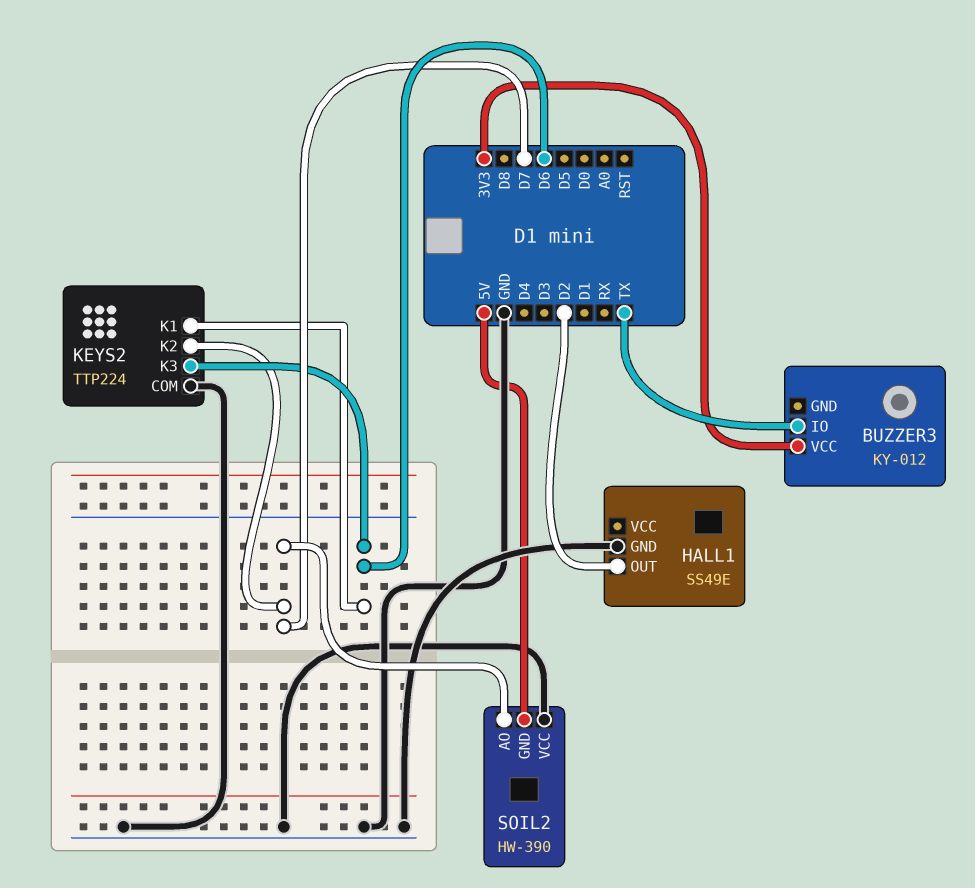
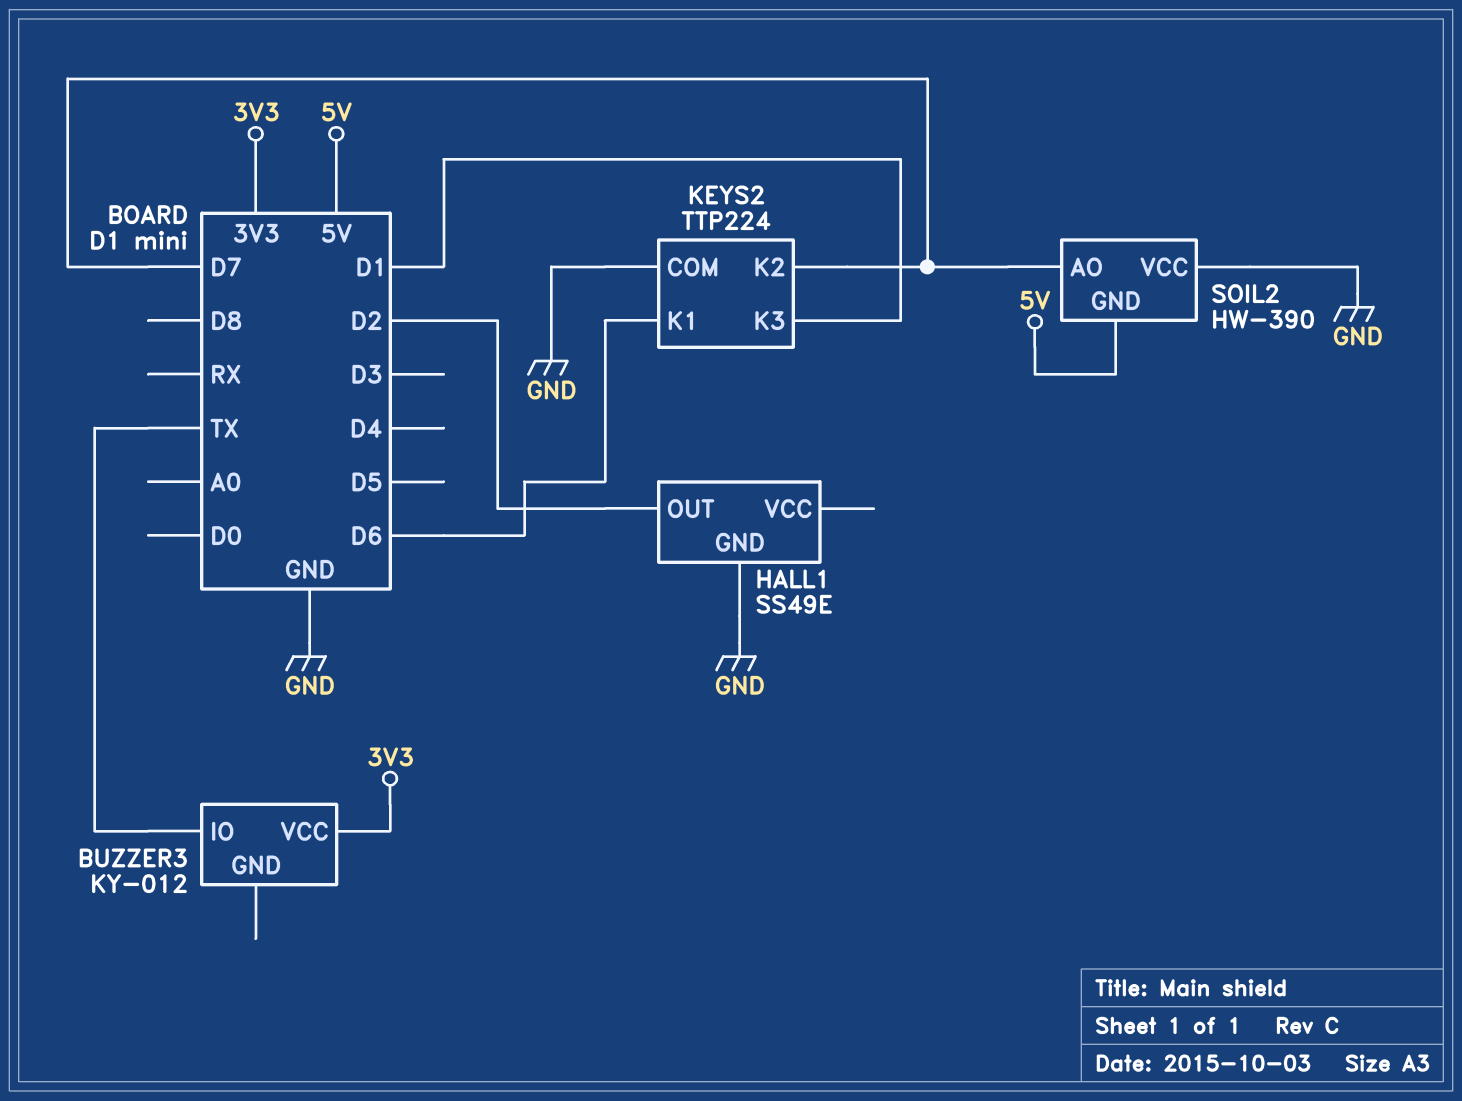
KEYS2 pin K3: D6 -> D1

